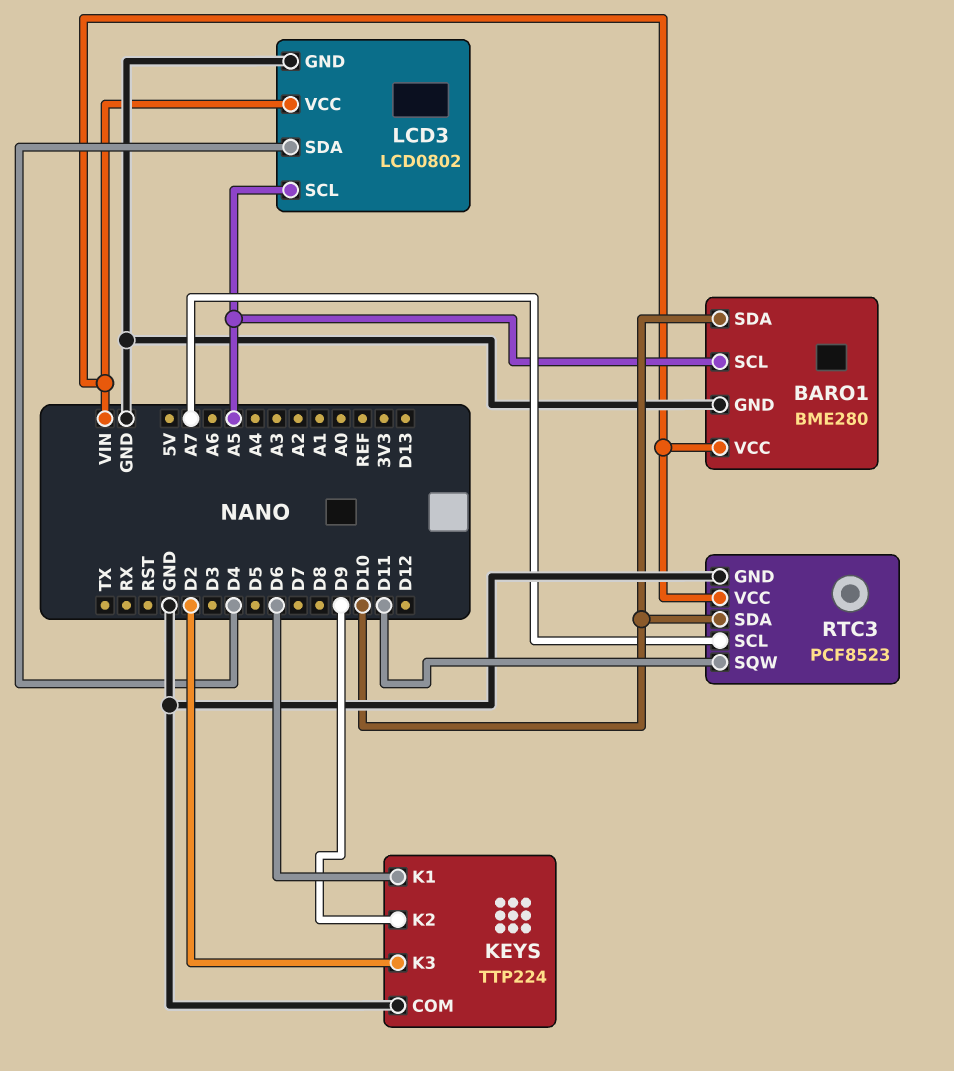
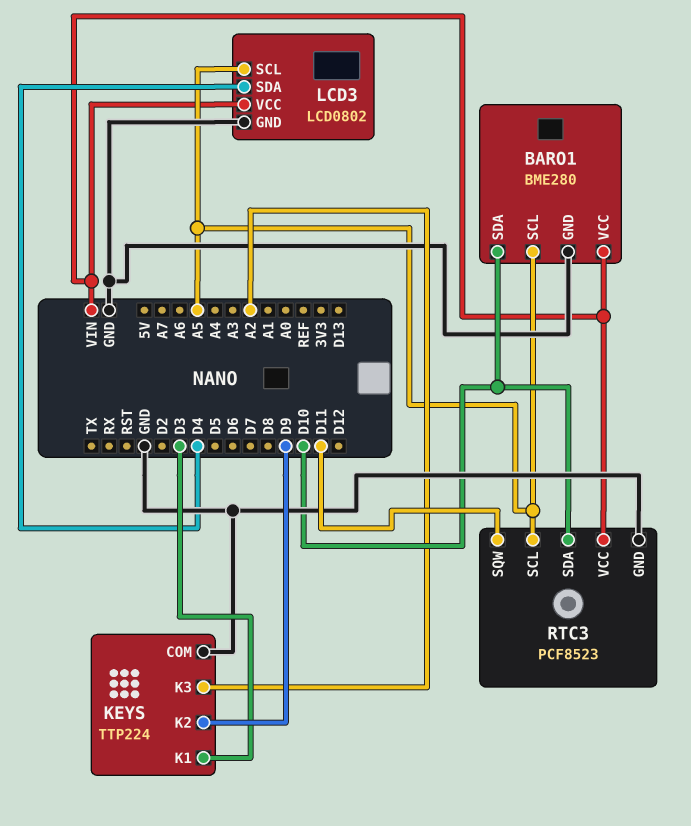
KEYS pin K1: D6 -> D3
KEYS pin K3: D2 -> A2
RTC3 pin SCL: A7 -> A5

